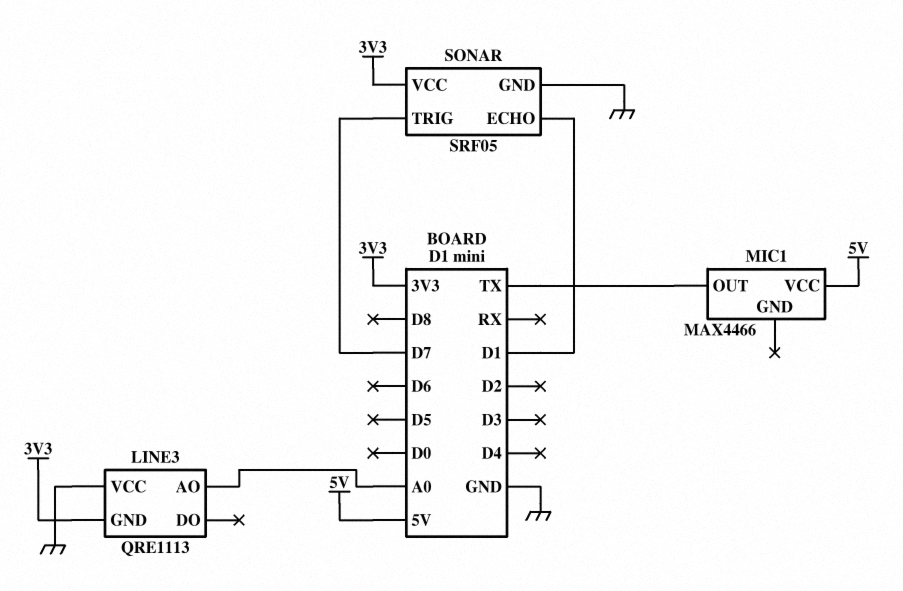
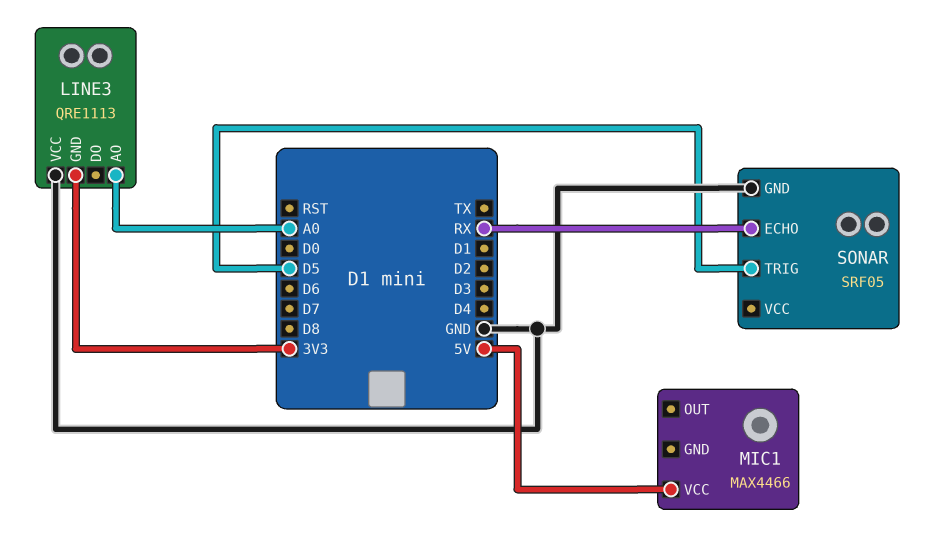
MIC1 pin OUT: TX -> none
SONAR pin ECHO: D1 -> RX
SONAR pin TRIG: D7 -> D5
SONAR pin VCC: 3V3 -> none

